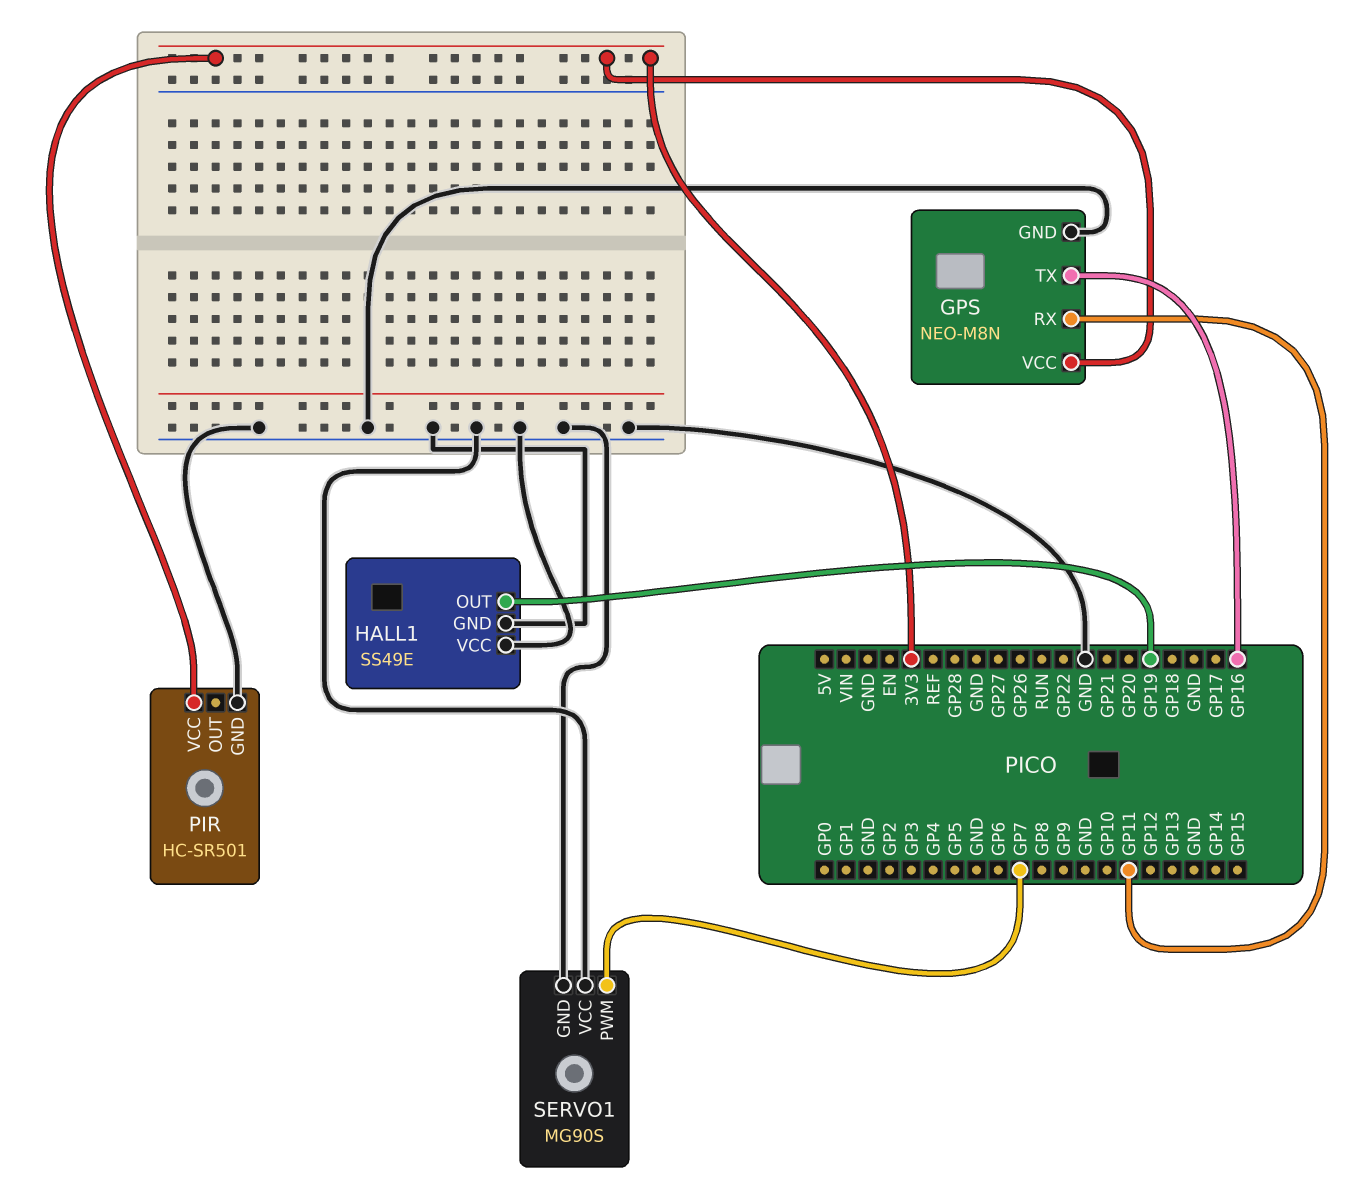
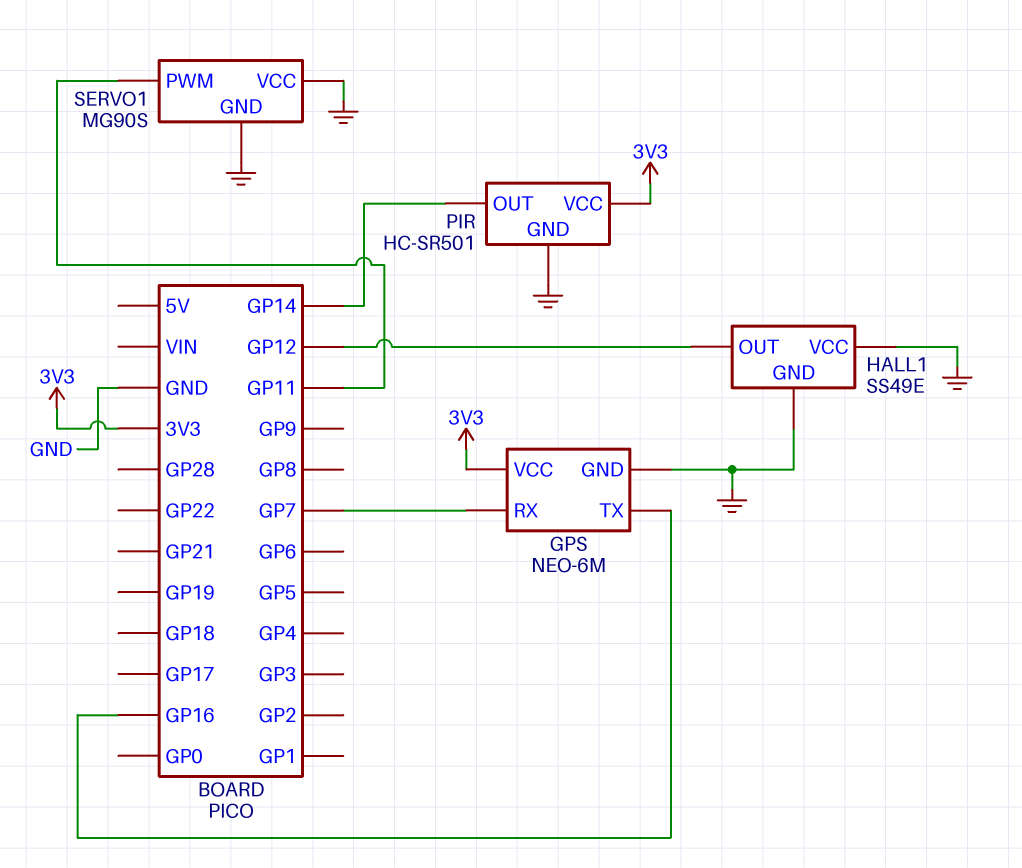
GPS: NEO-M8N -> NEO-6M
GPS pin RX: GP11 -> GP7
HALL1 pin OUT: GP19 -> GP12
PIR pin OUT: none -> GP14
SERVO1 pin PWM: GP7 -> GP11

